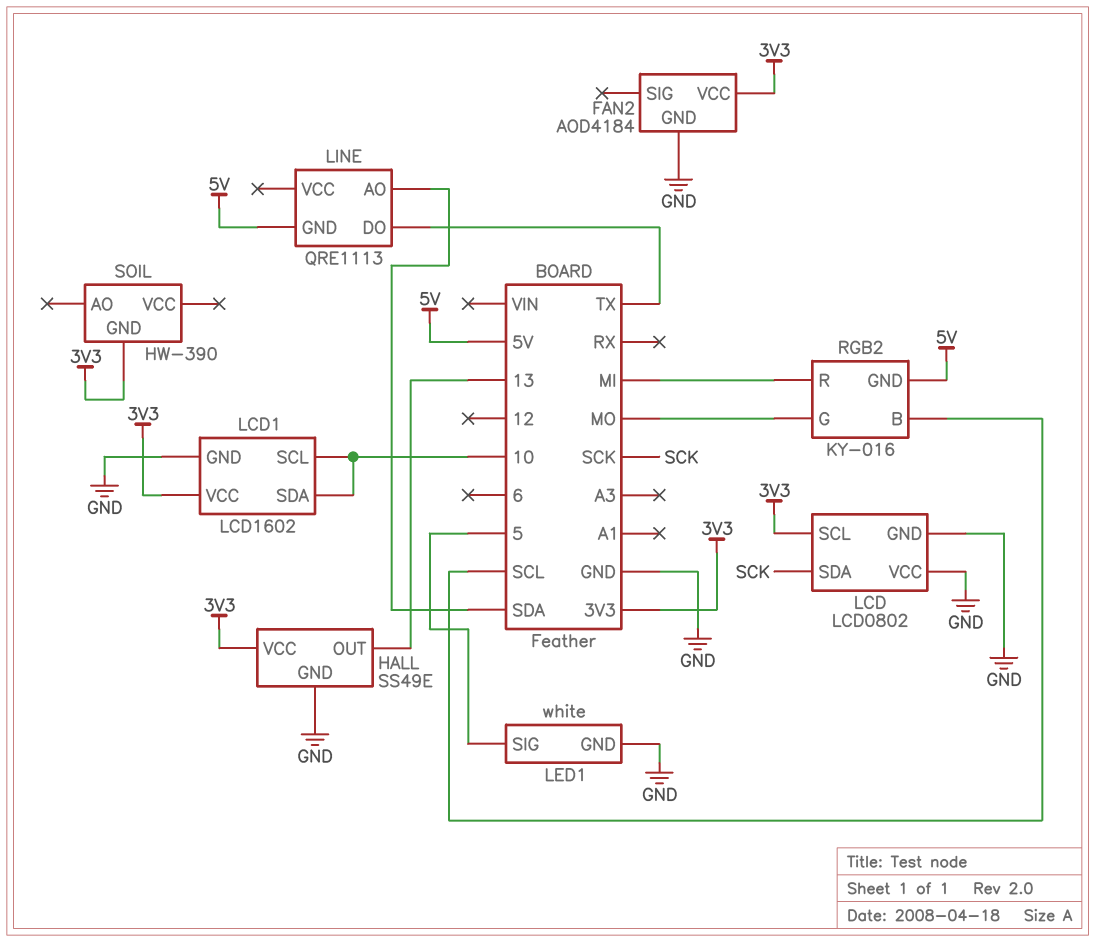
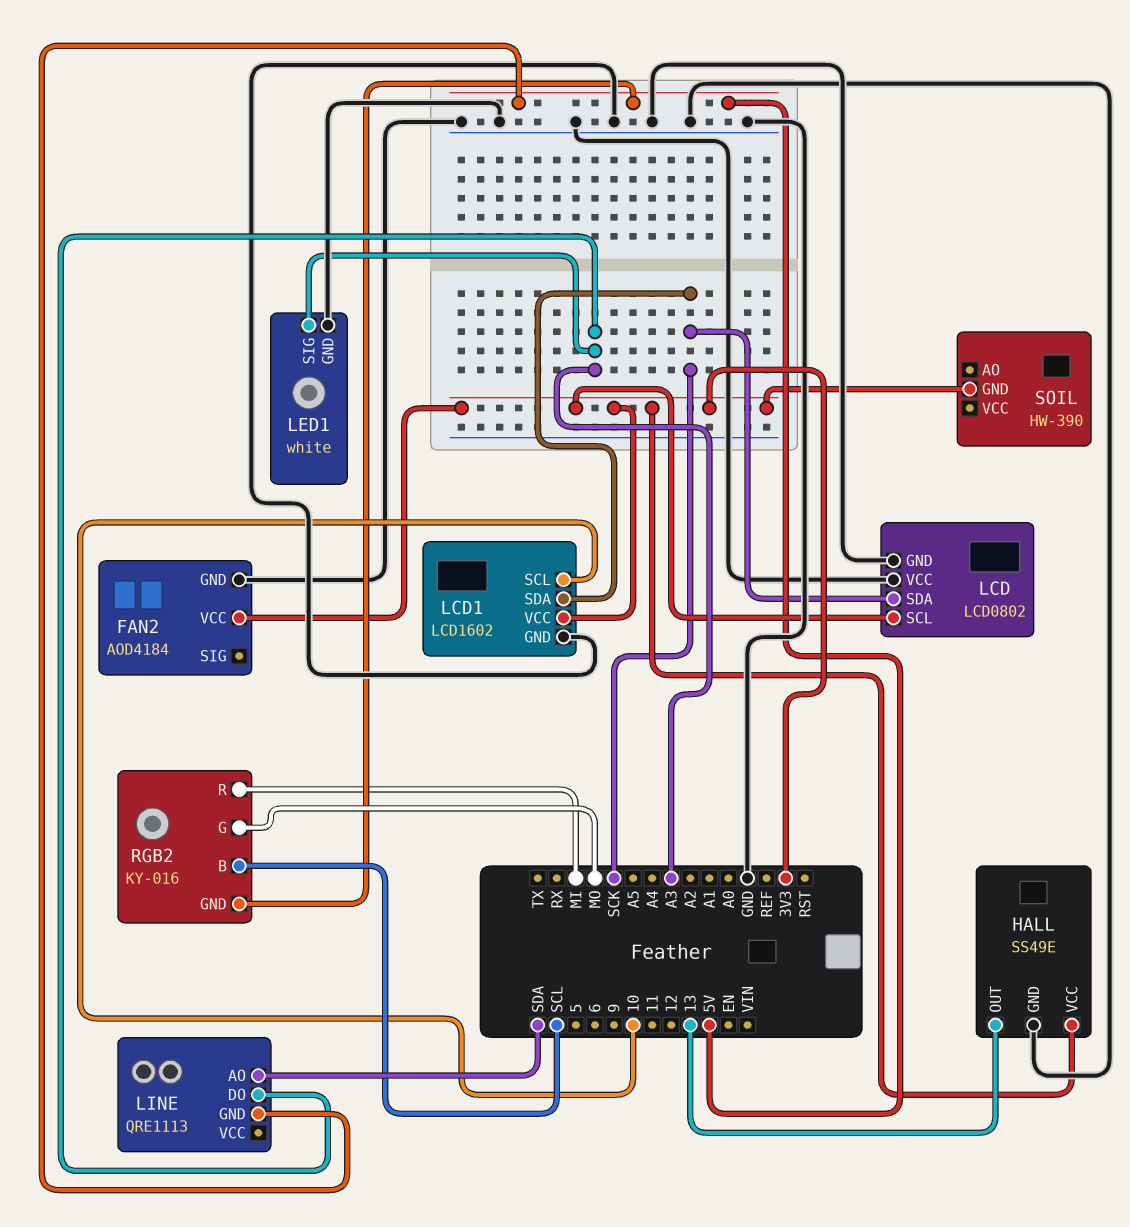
LCD1 pin SDA: 10 -> SCK
LED1 pin SIG: 5 -> A3
LINE pin DO: TX -> A3

